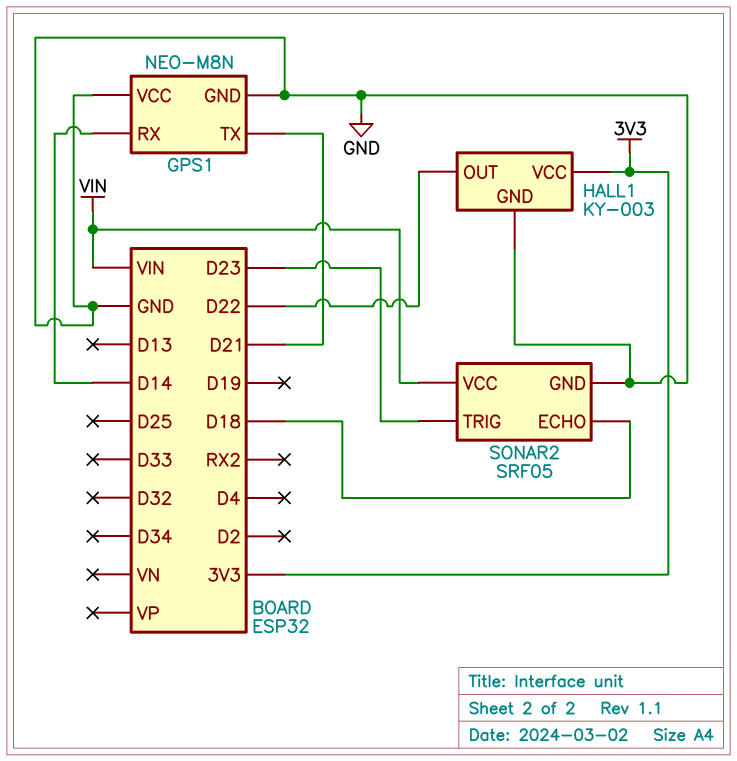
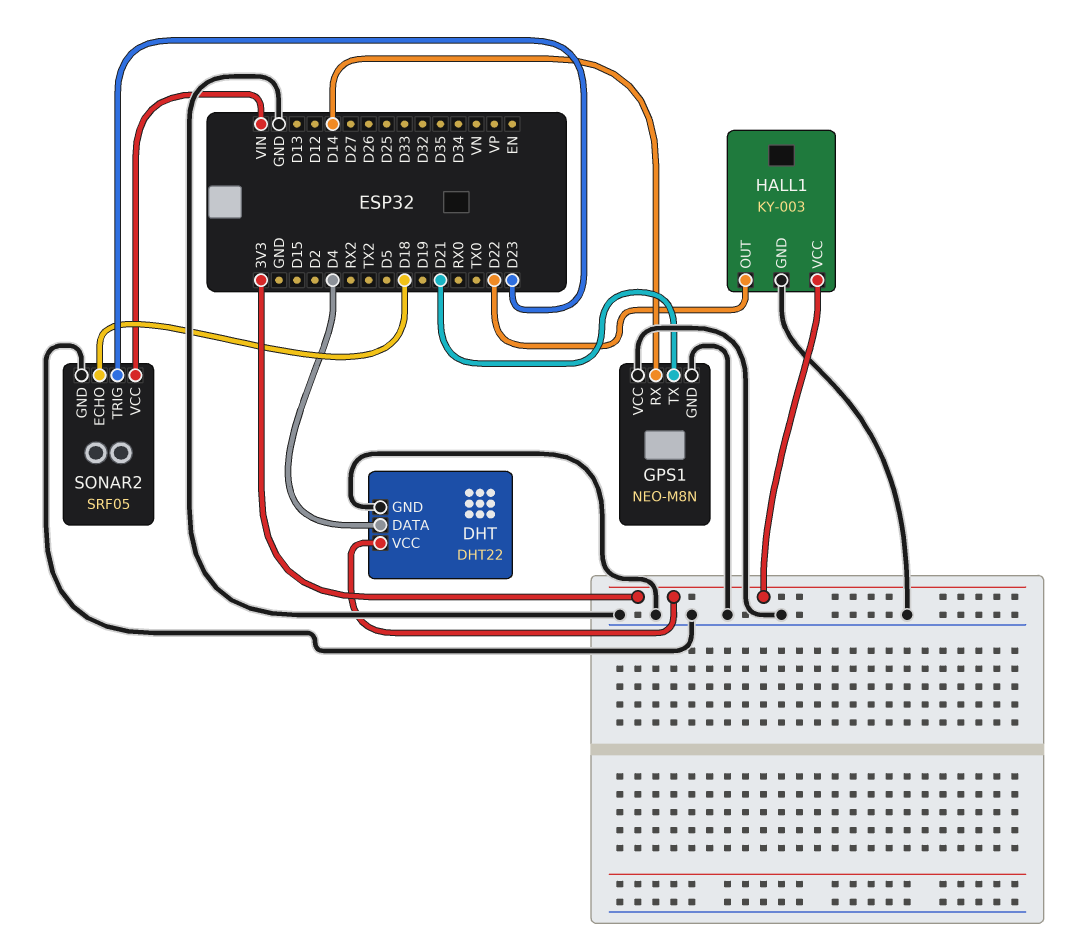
DHT: none -> DHT22
DHT pin DATA: none -> D4
DHT pin GND: none -> GND
DHT pin VCC: none -> 3V3

